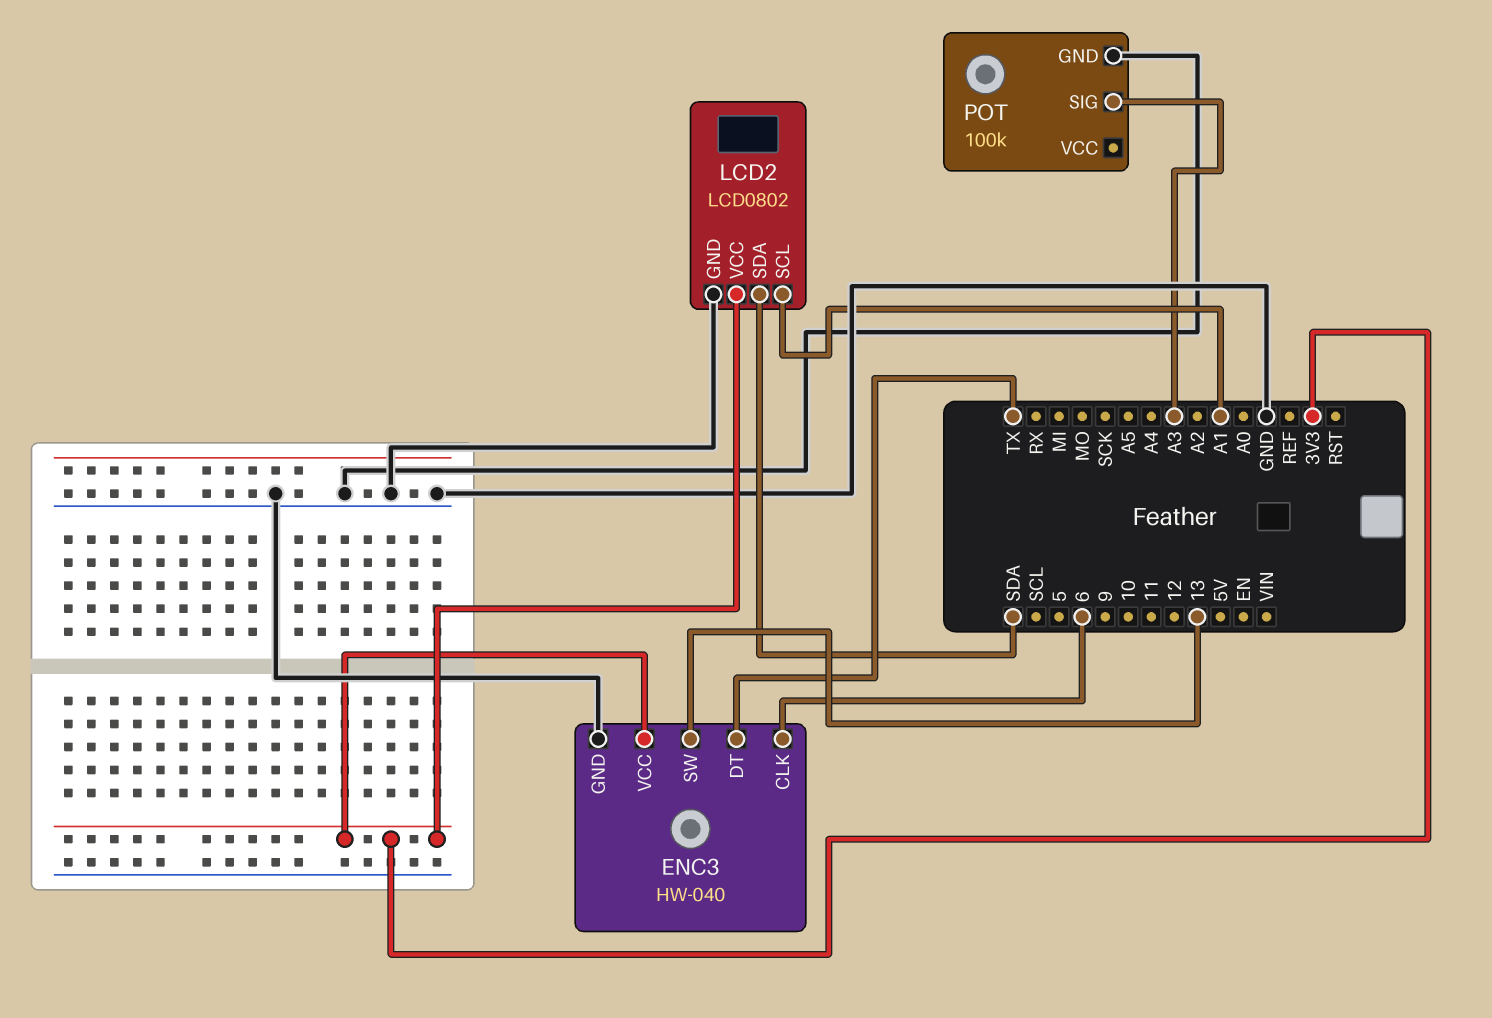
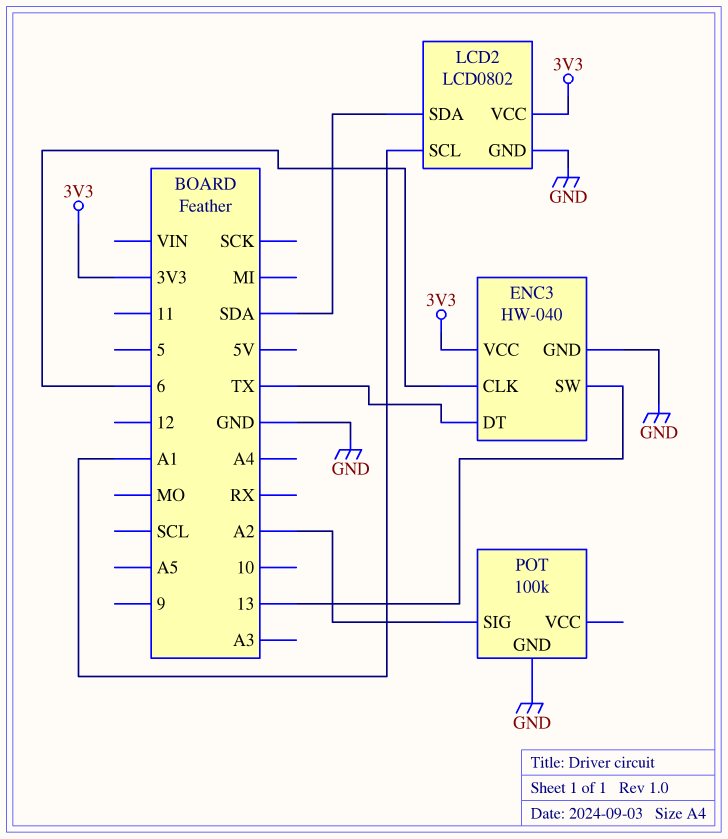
POT pin SIG: A3 -> A2

